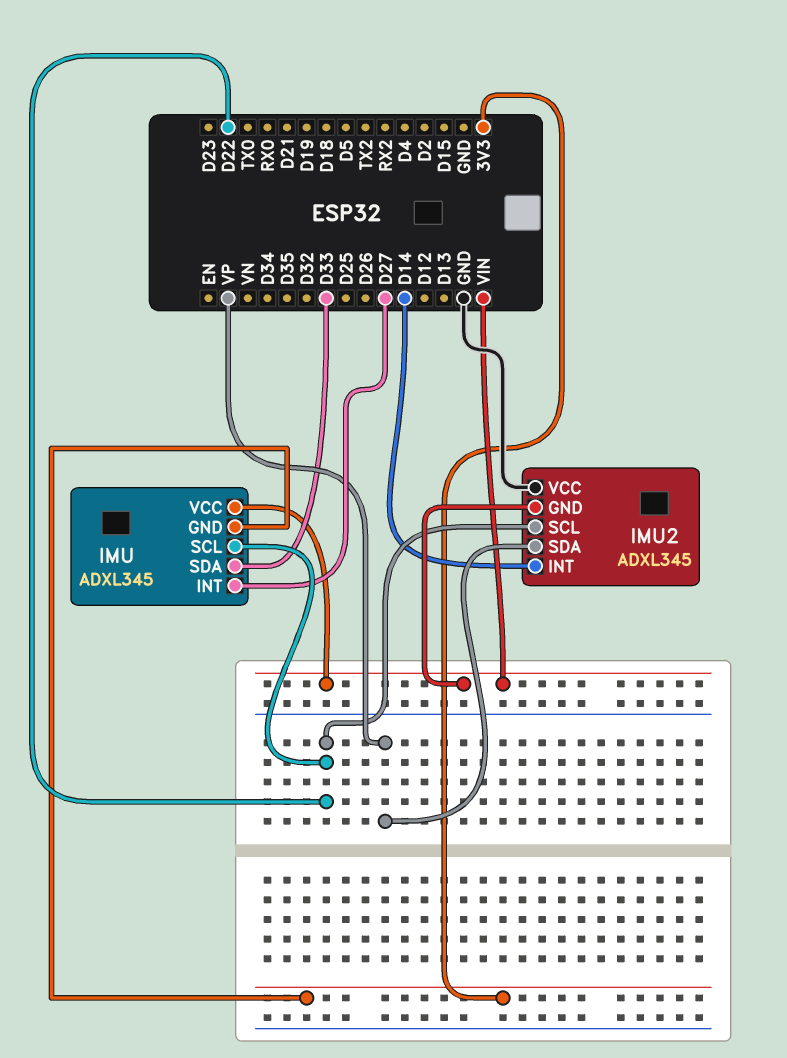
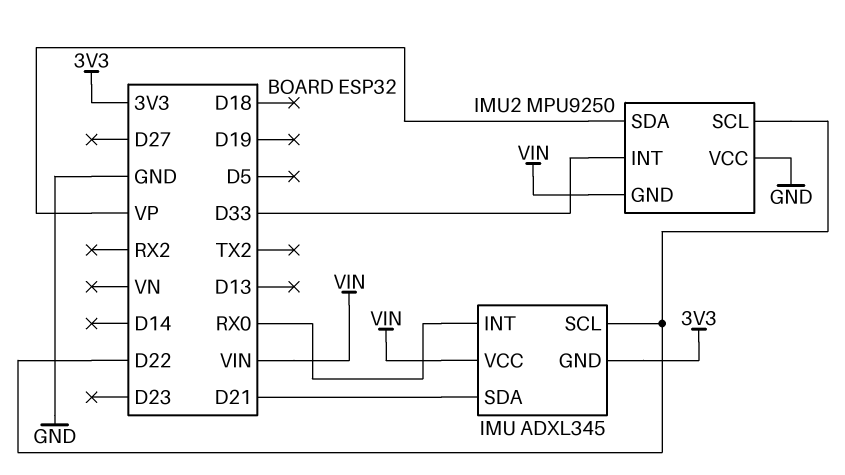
IMU pin INT: D27 -> RX0
IMU pin SDA: D33 -> D21
IMU2: ADXL345 -> MPU9250
IMU2 pin INT: D14 -> D33

